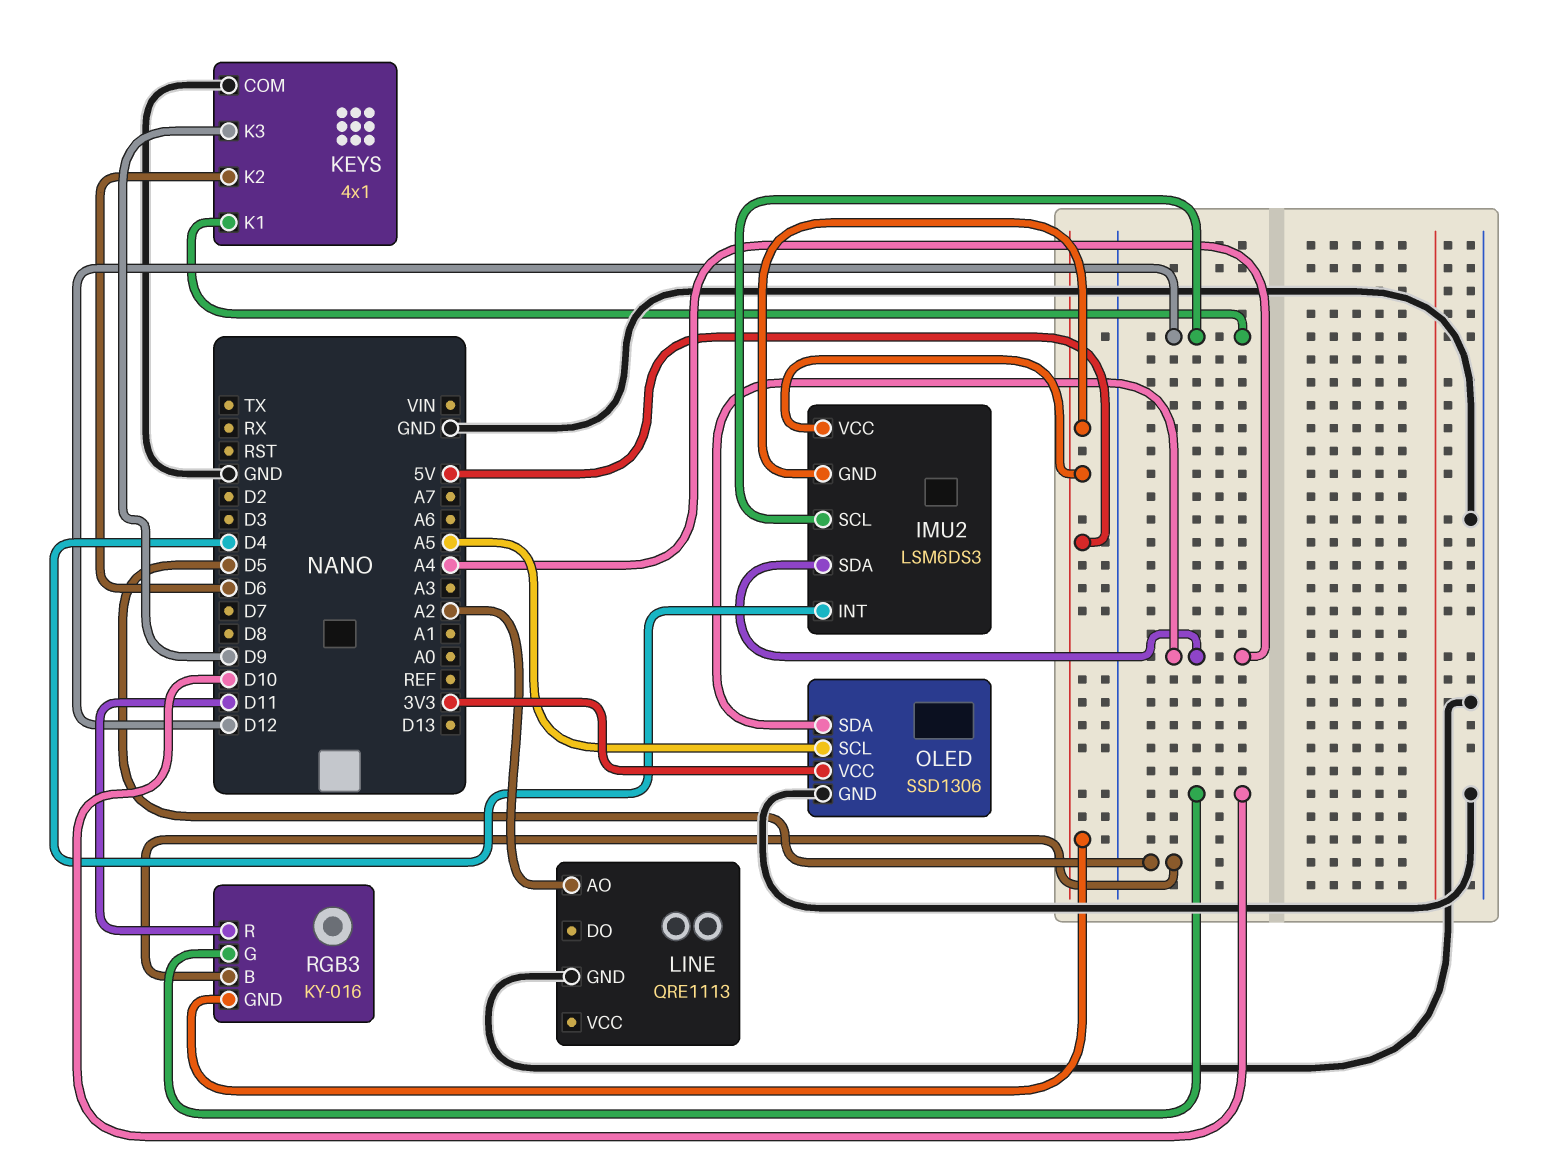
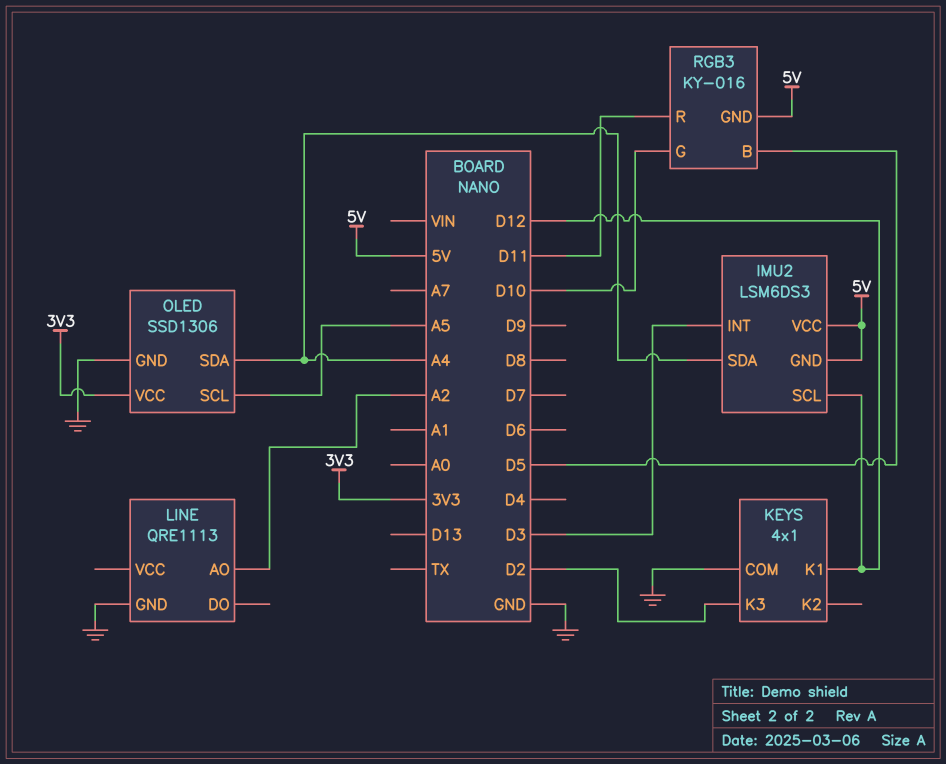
IMU2 pin INT: D4 -> D3
KEYS pin K2: D6 -> none
KEYS pin K3: D9 -> D2

